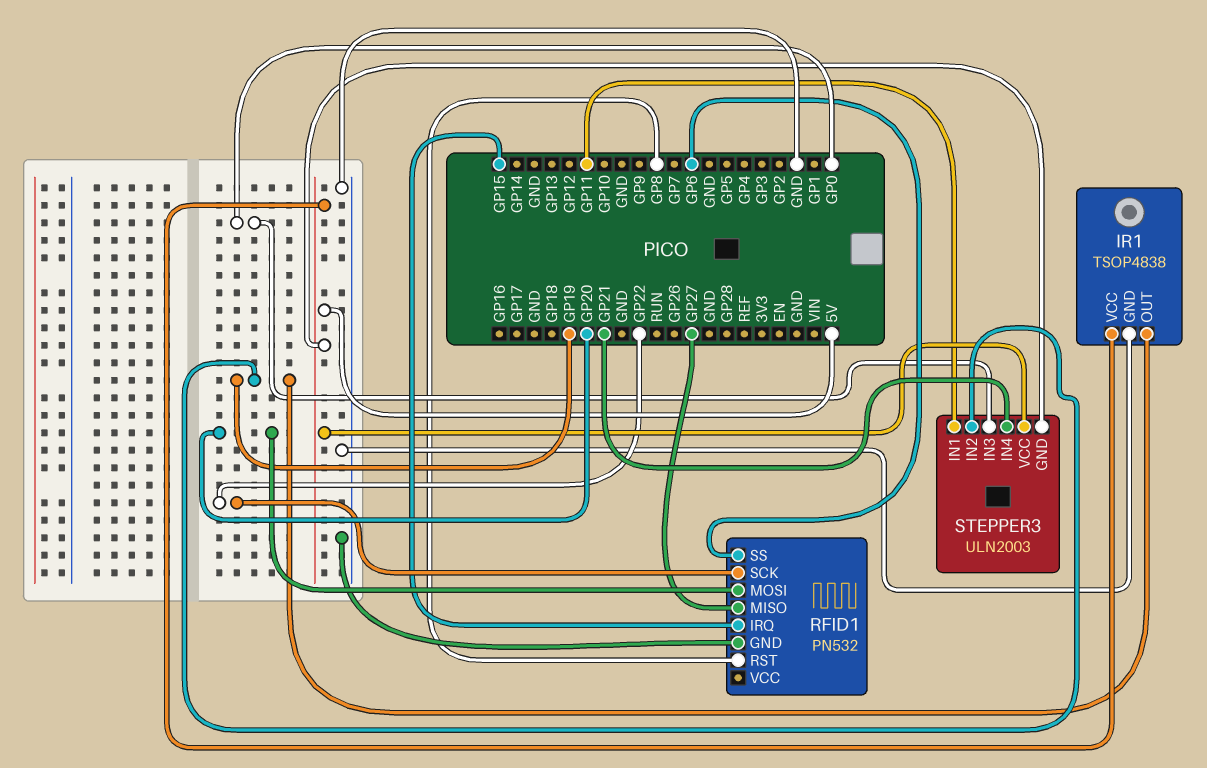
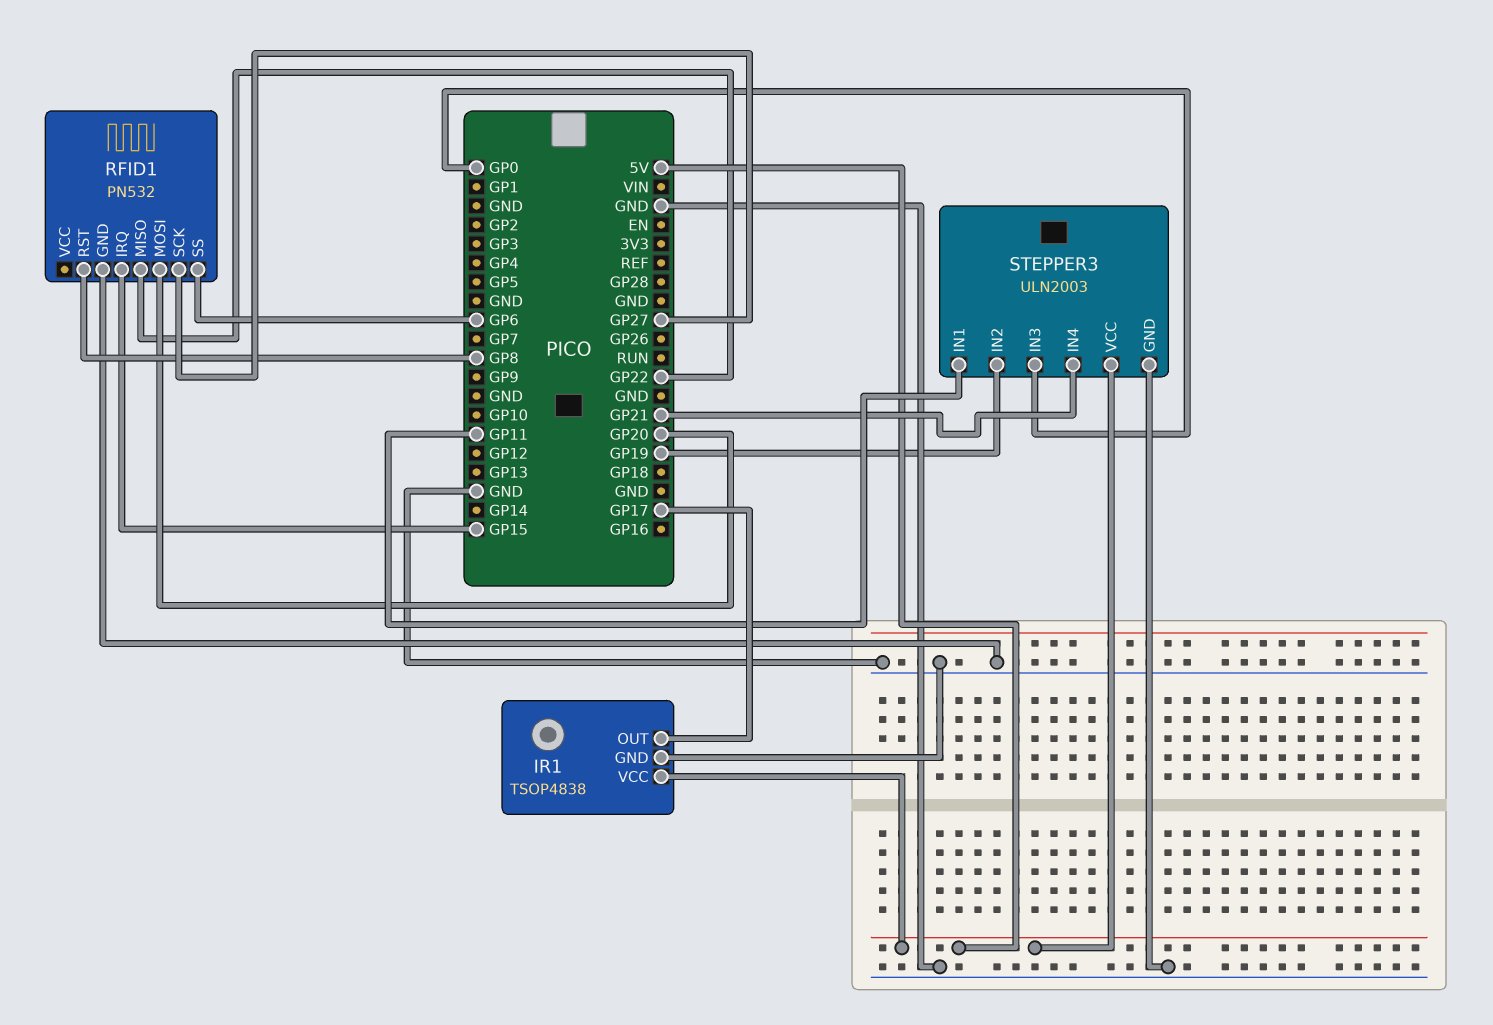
IR1 pin OUT: GP19 -> GP17
RFID1 pin MISO: GP27 -> GP22
RFID1 pin SCK: GP22 -> GP27
STEPPER3 pin GND: 5V -> GND

